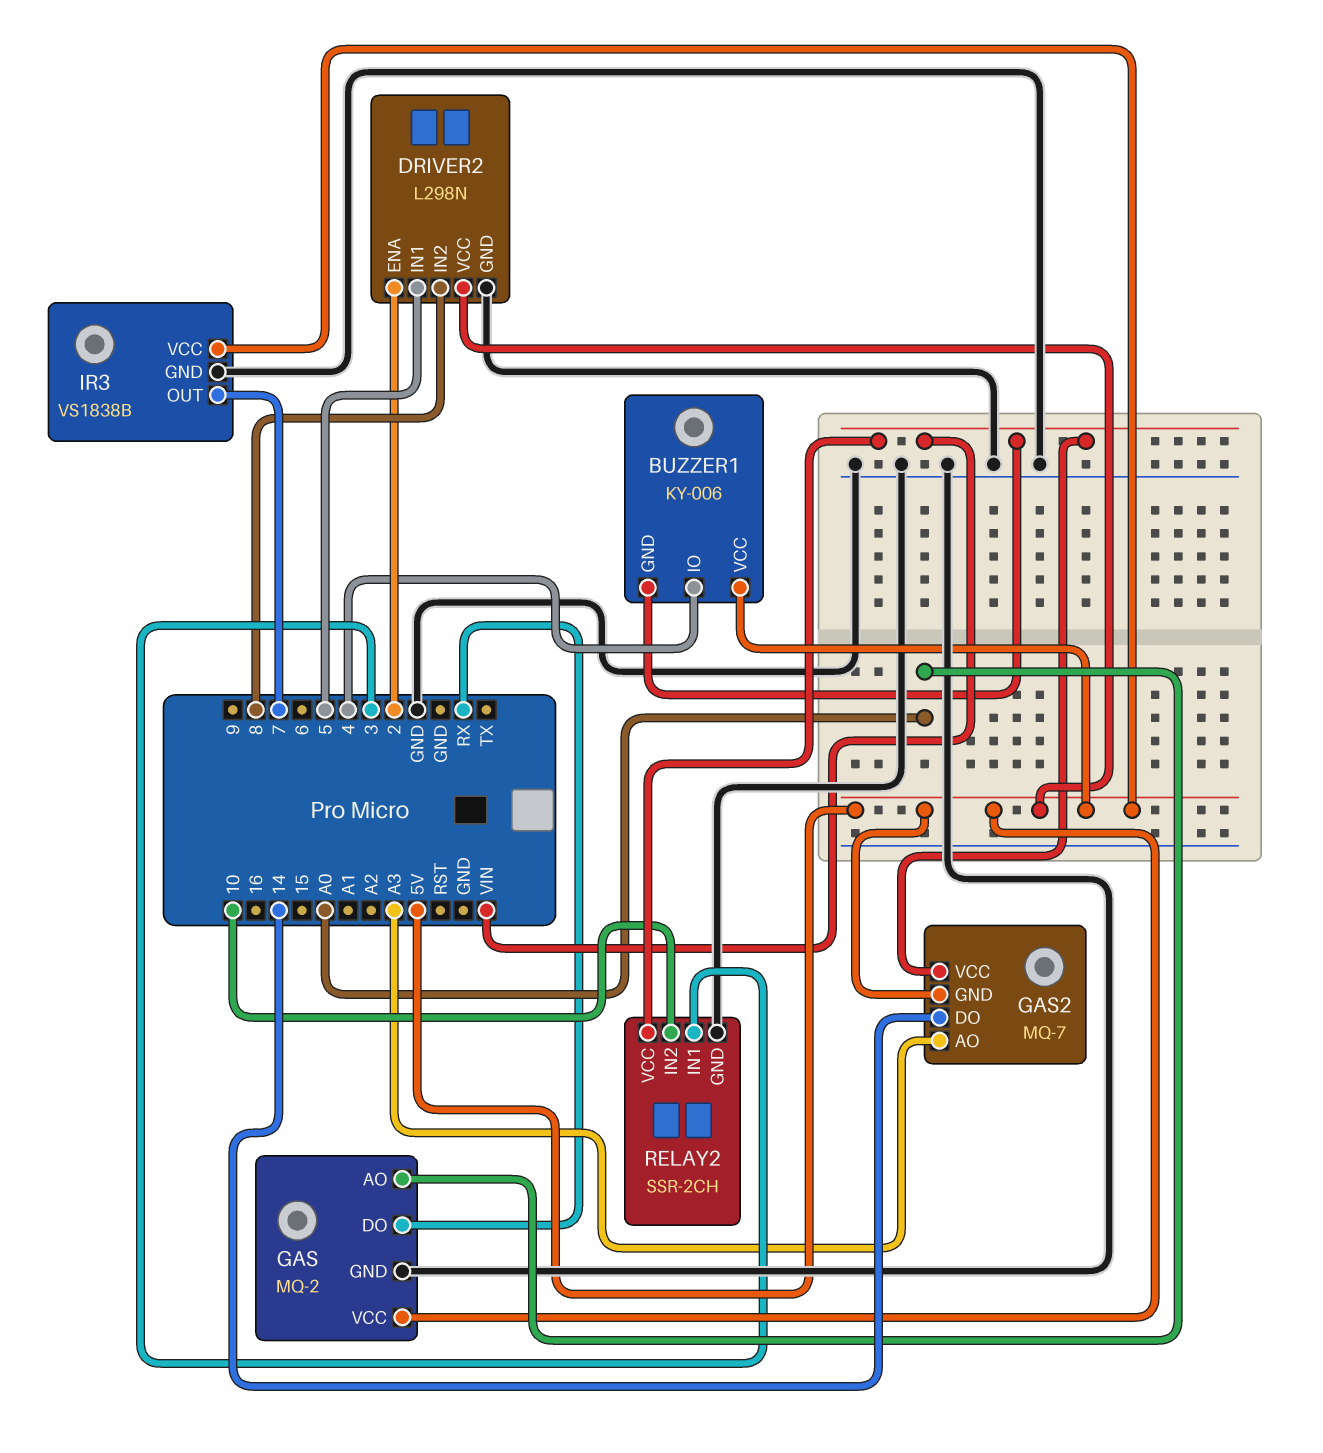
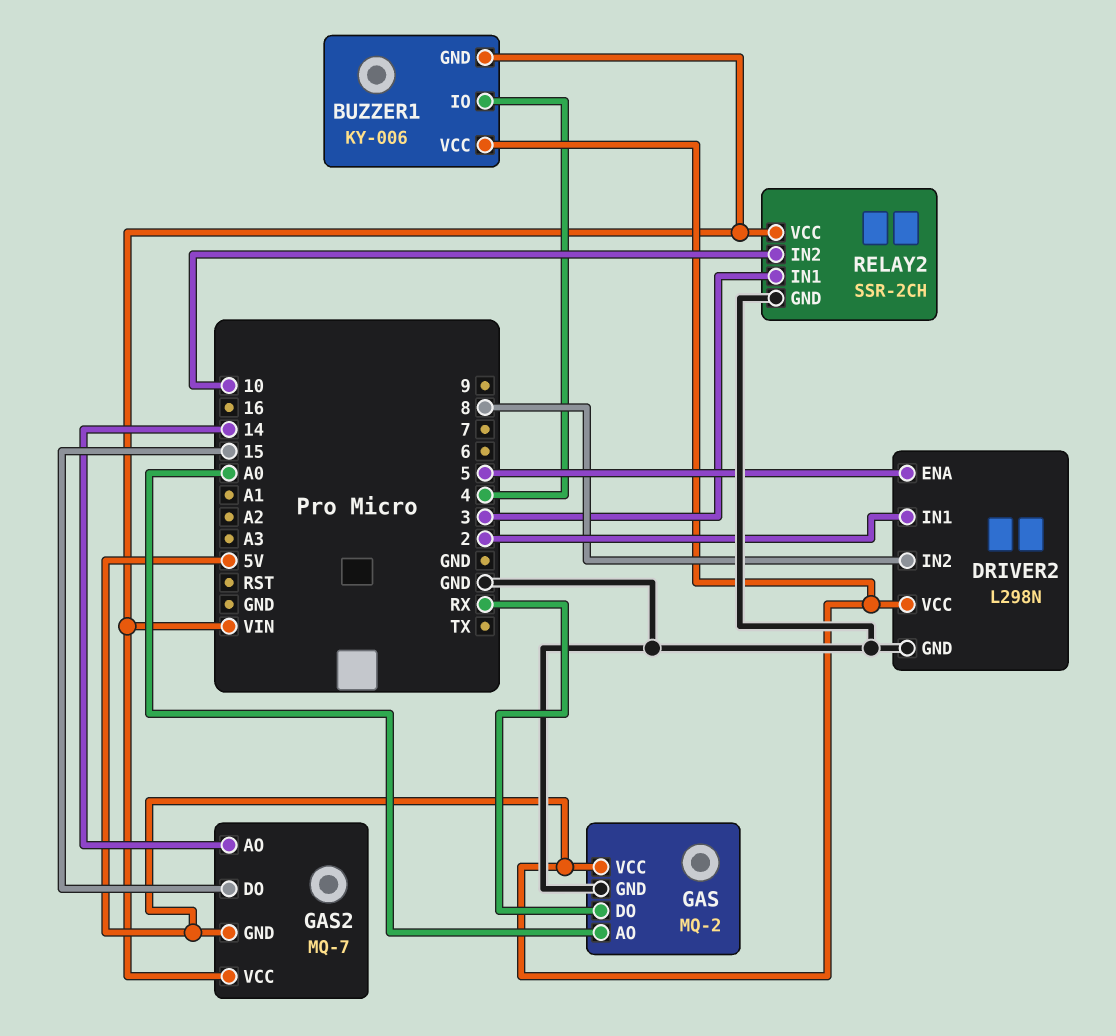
DRIVER2 pin ENA: 2 -> 5
DRIVER2 pin IN1: 5 -> 2
GAS2 pin AO: A3 -> 14
GAS2 pin DO: 14 -> 15
IR3: VS1838B -> none
IR3 pin GND: GND -> none
IR3 pin OUT: 7 -> none
IR3 pin VCC: 5V -> none

